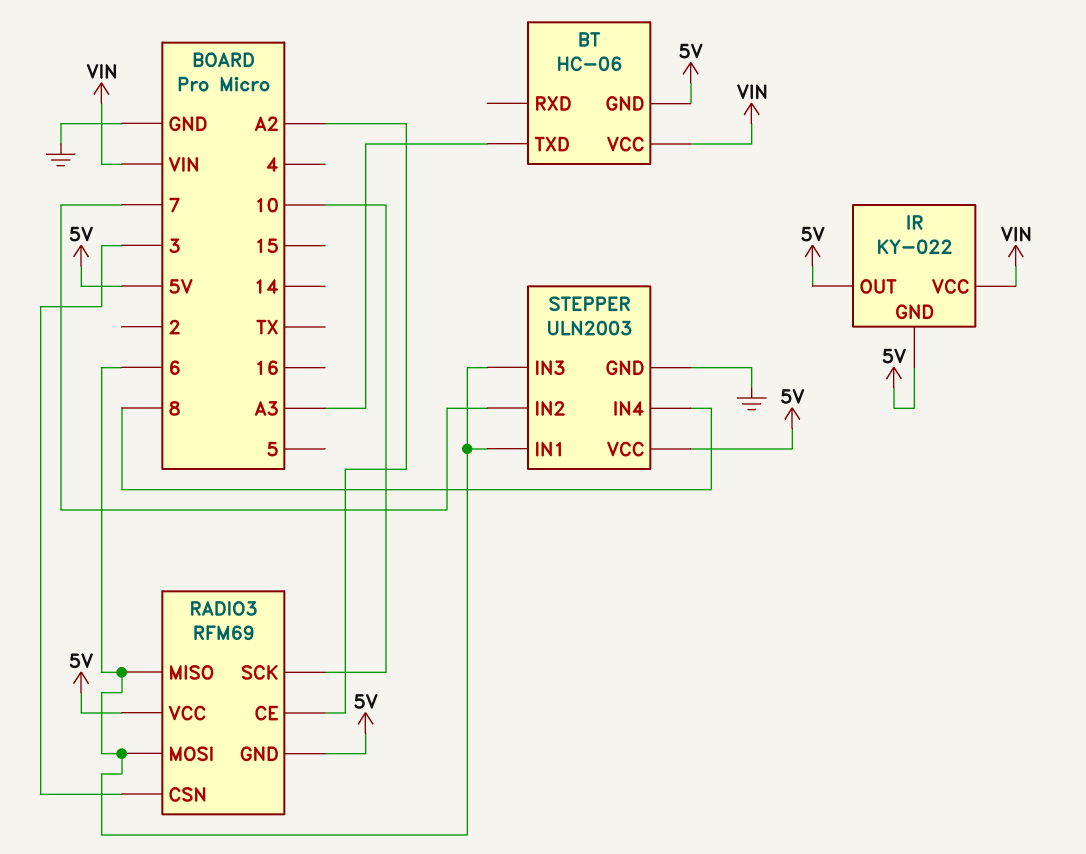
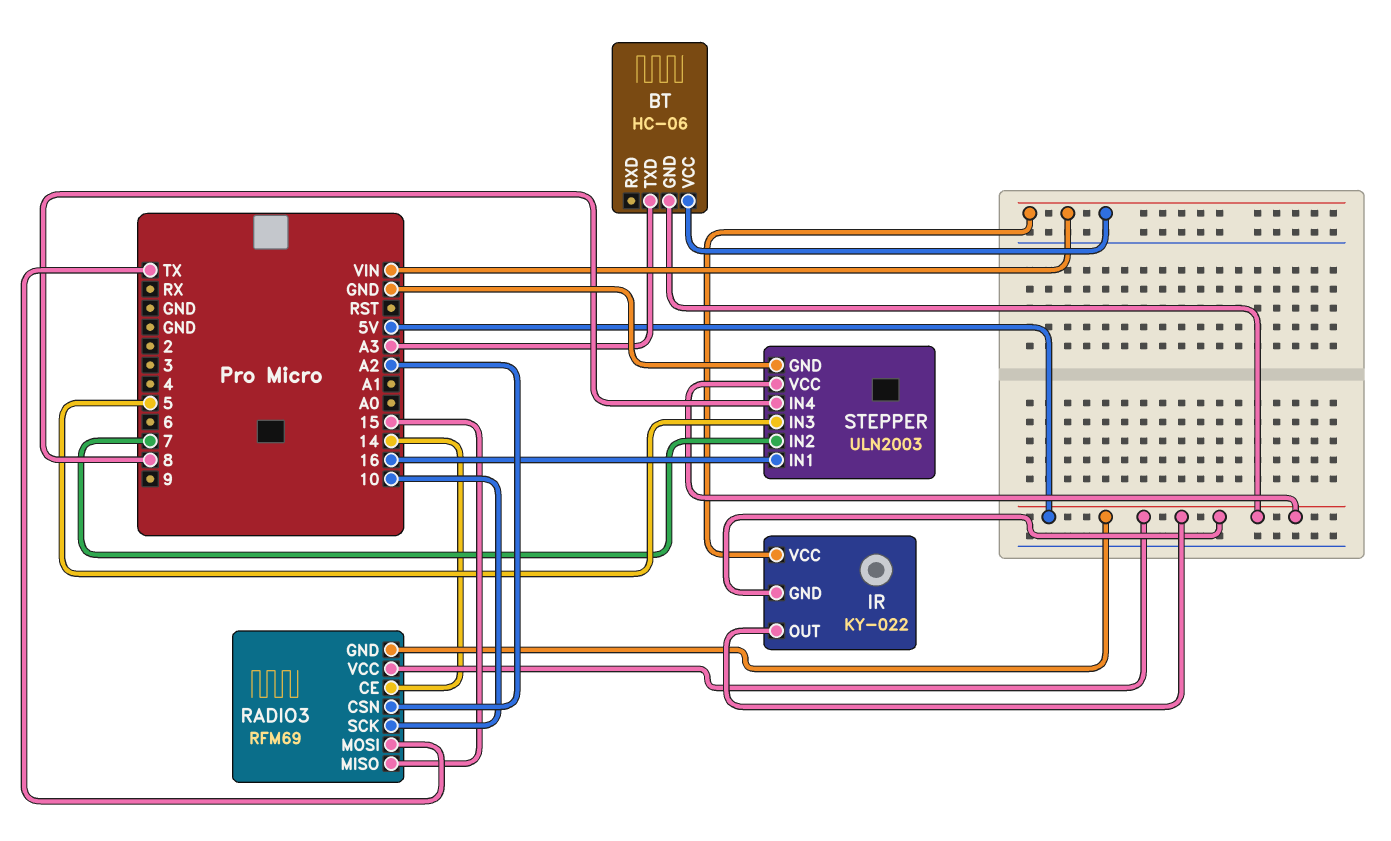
RADIO3 pin CE: A2 -> 14
RADIO3 pin CSN: 3 -> A2
RADIO3 pin MISO: 6 -> 15
RADIO3 pin MOSI: 6 -> TX
STEPPER pin IN1: 6 -> 16
STEPPER pin IN3: 6 -> 5

